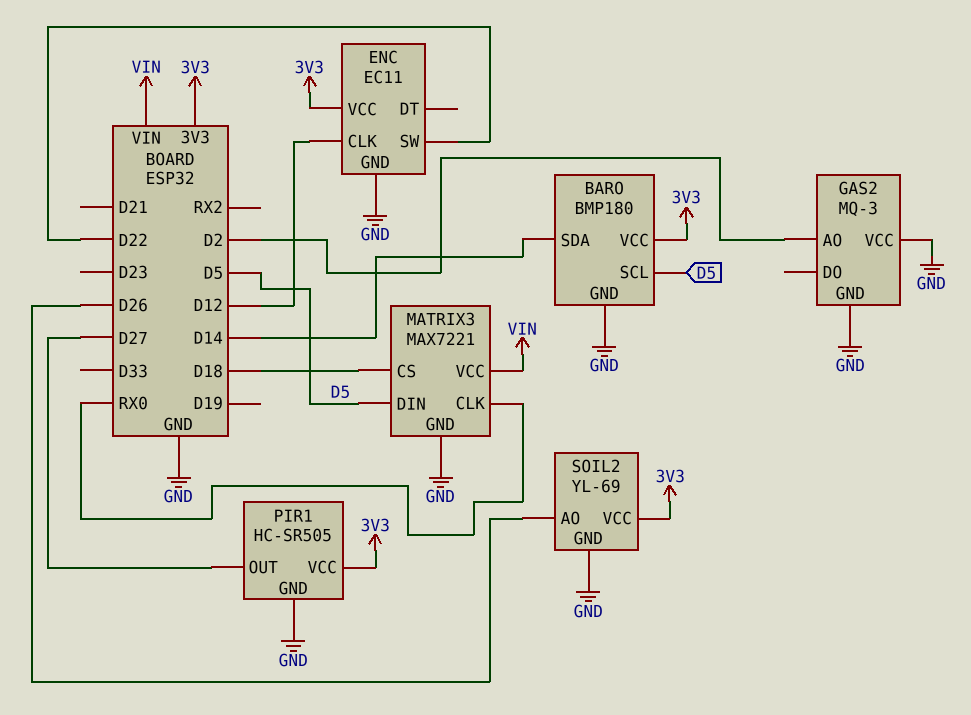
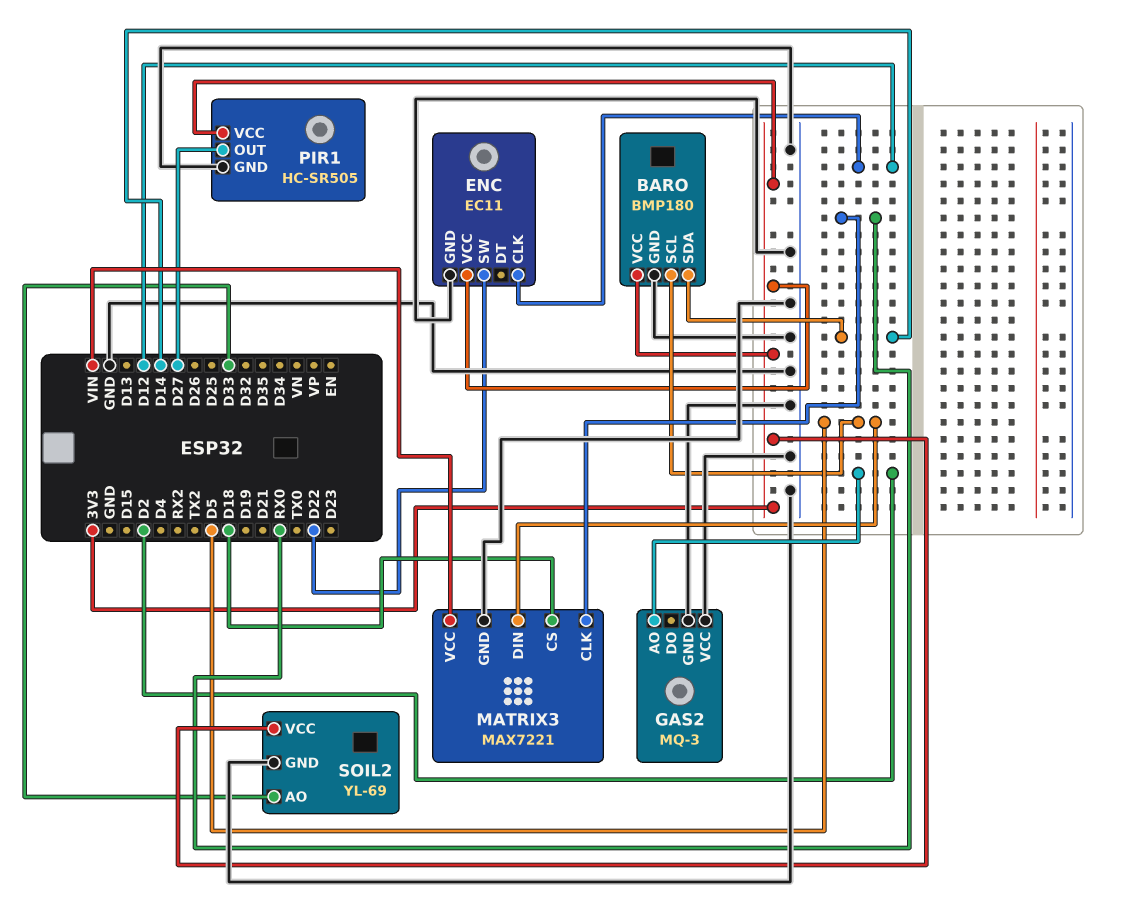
SOIL2 pin AO: D26 -> D33

